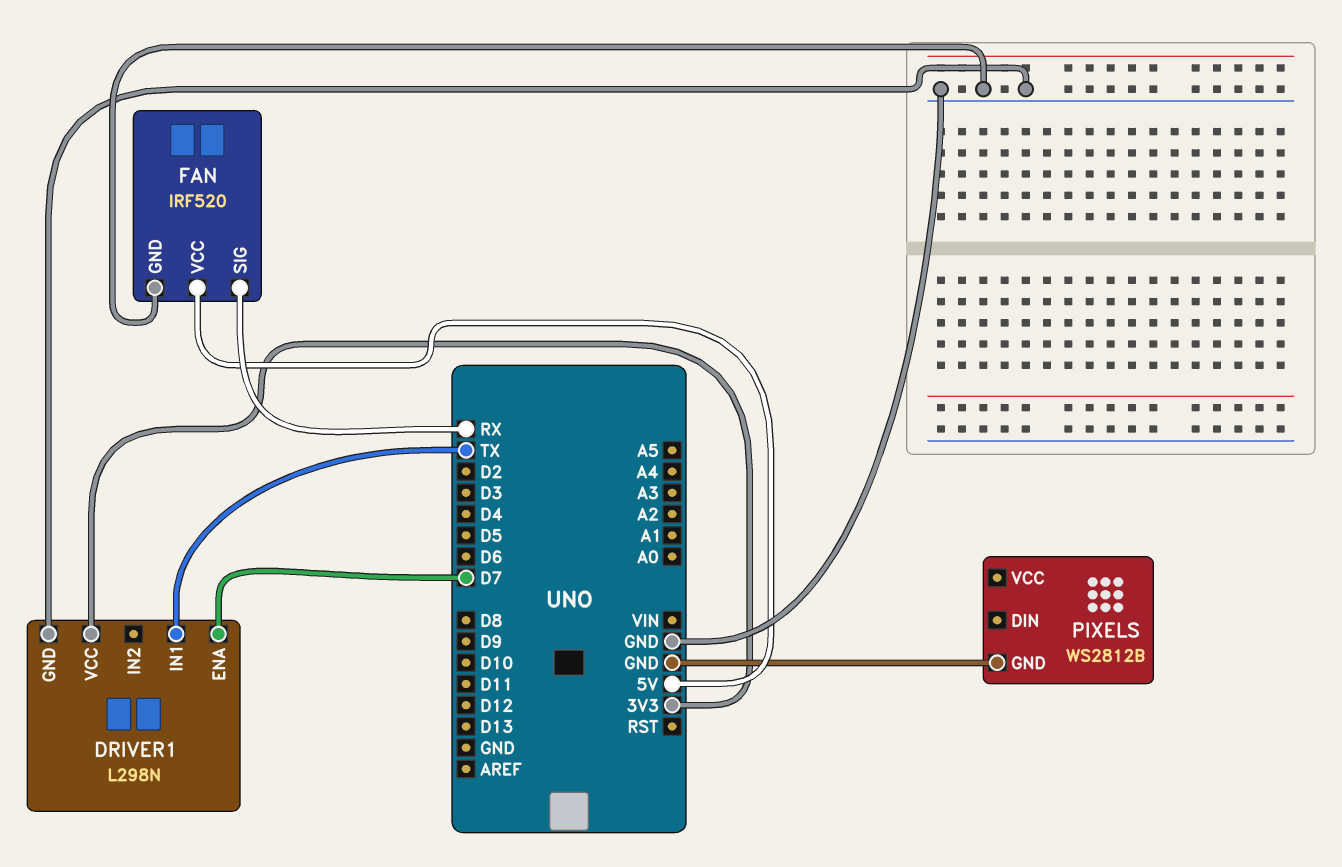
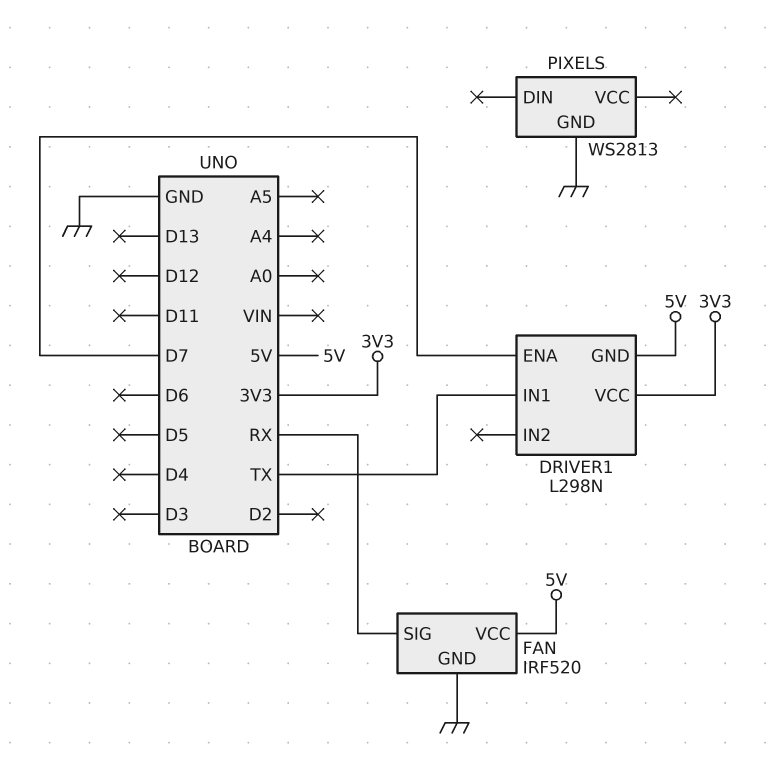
DRIVER1 pin GND: GND -> 5V
PIXELS: WS2812B -> WS2813

